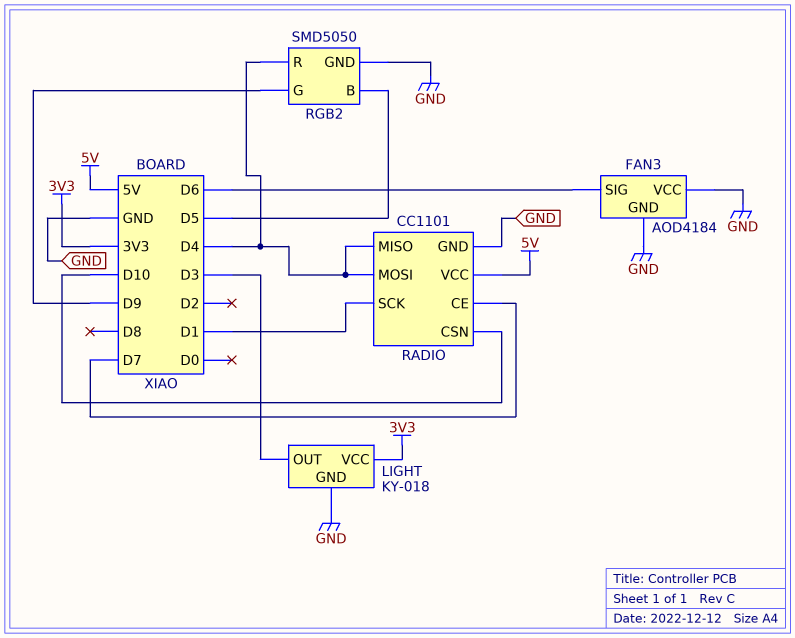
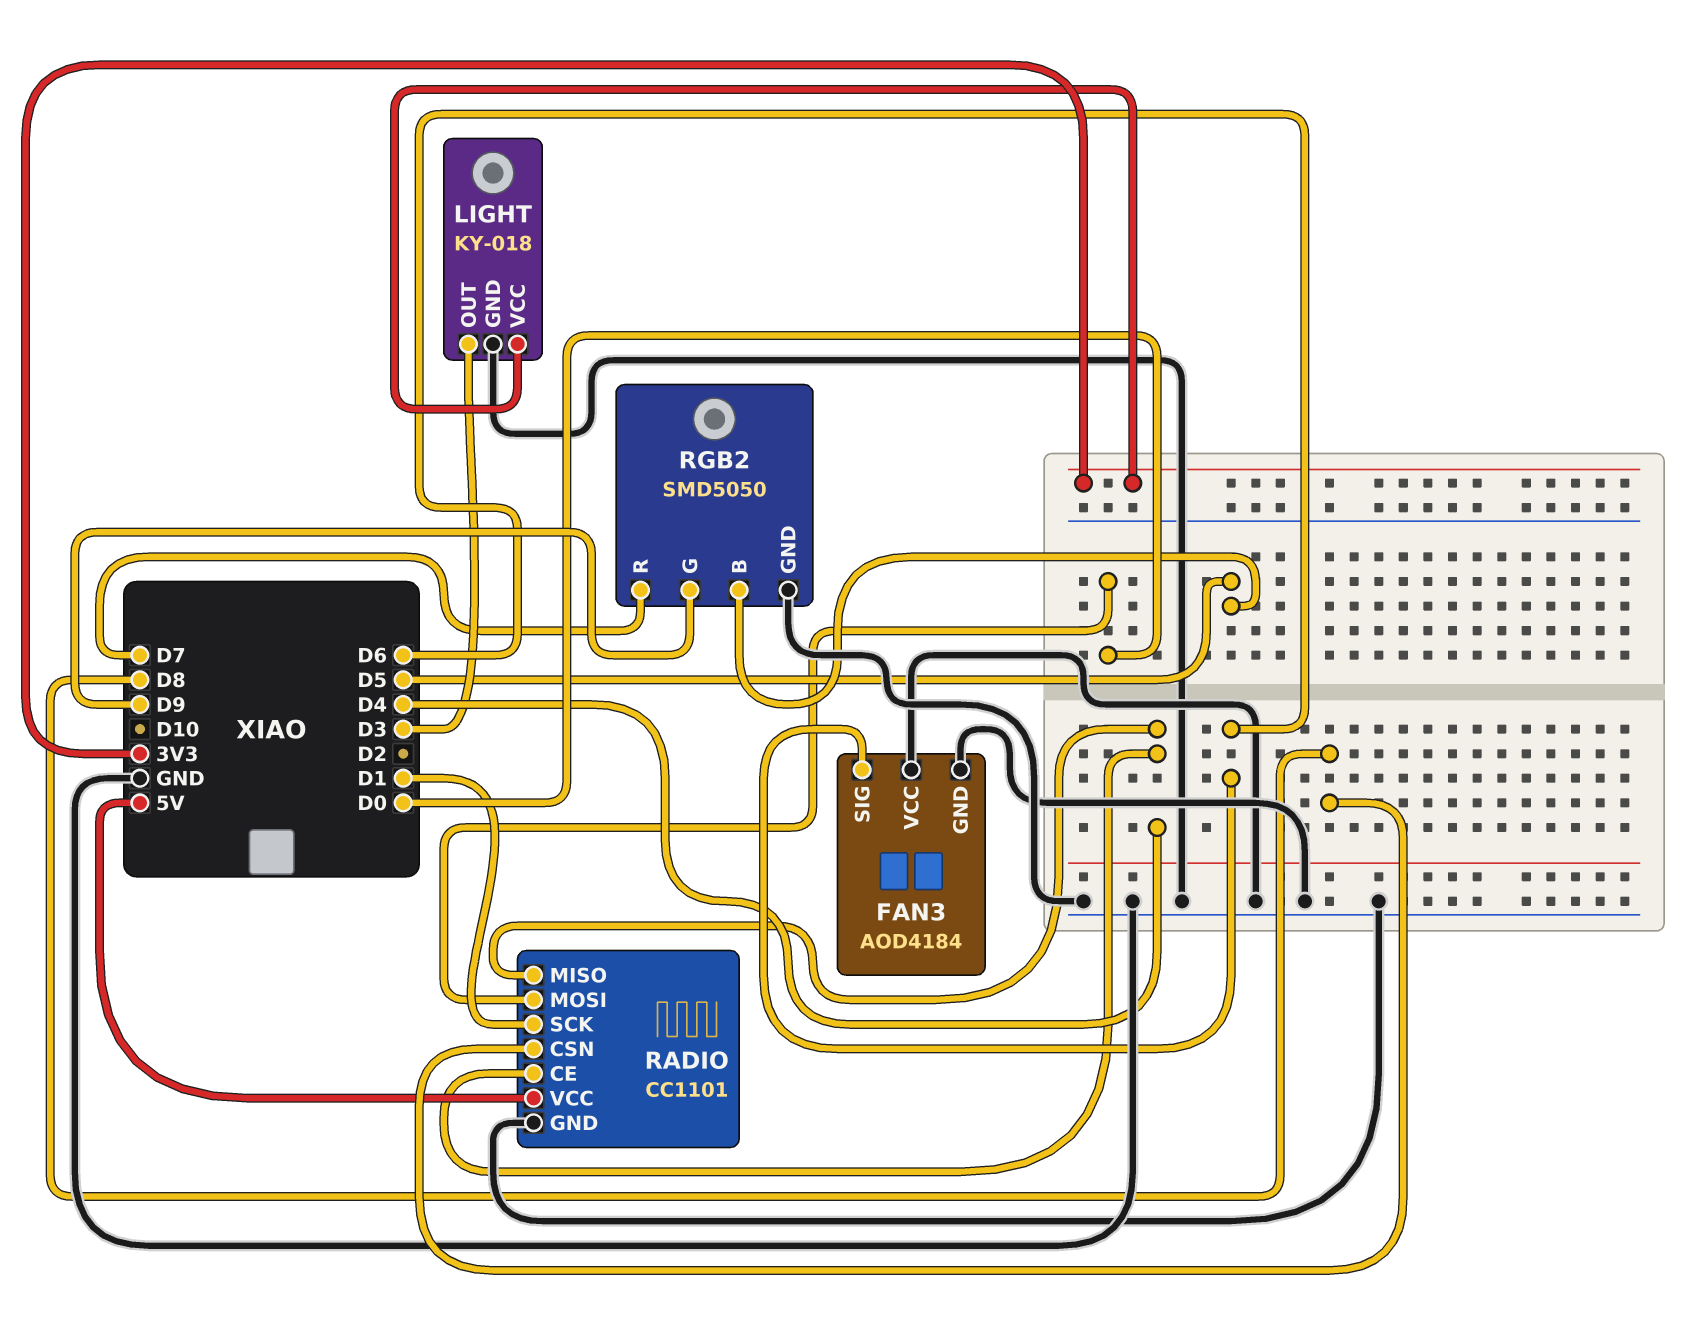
RADIO pin CE: D7 -> D4
RADIO pin CSN: D10 -> D8
RADIO pin MOSI: D4 -> D0
RGB2 pin R: D4 -> D7

